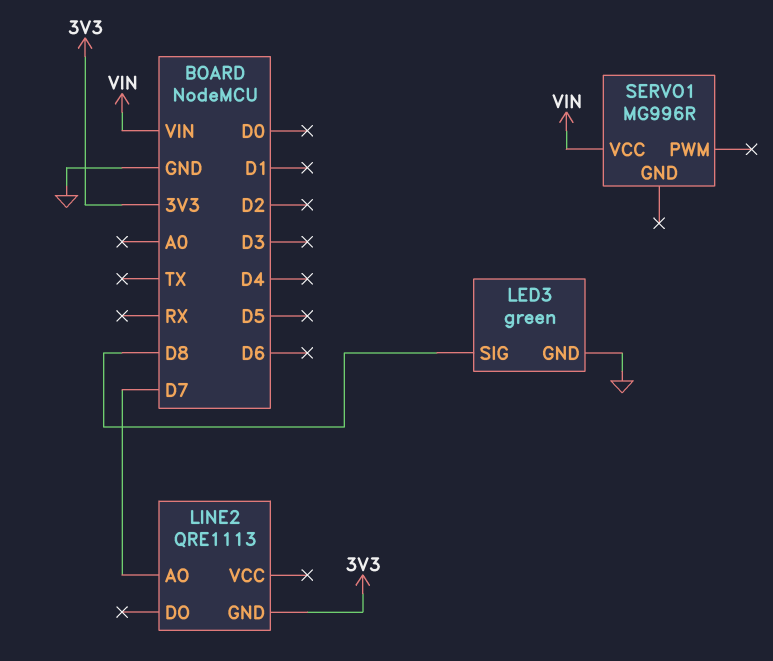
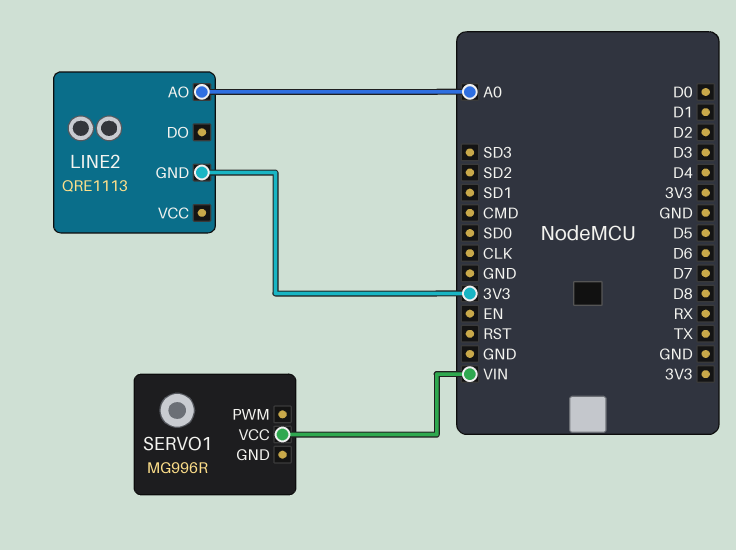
LED3: green -> none
LED3 pin GND: GND -> none
LED3 pin SIG: D8 -> none
LINE2 pin AO: D7 -> A0

